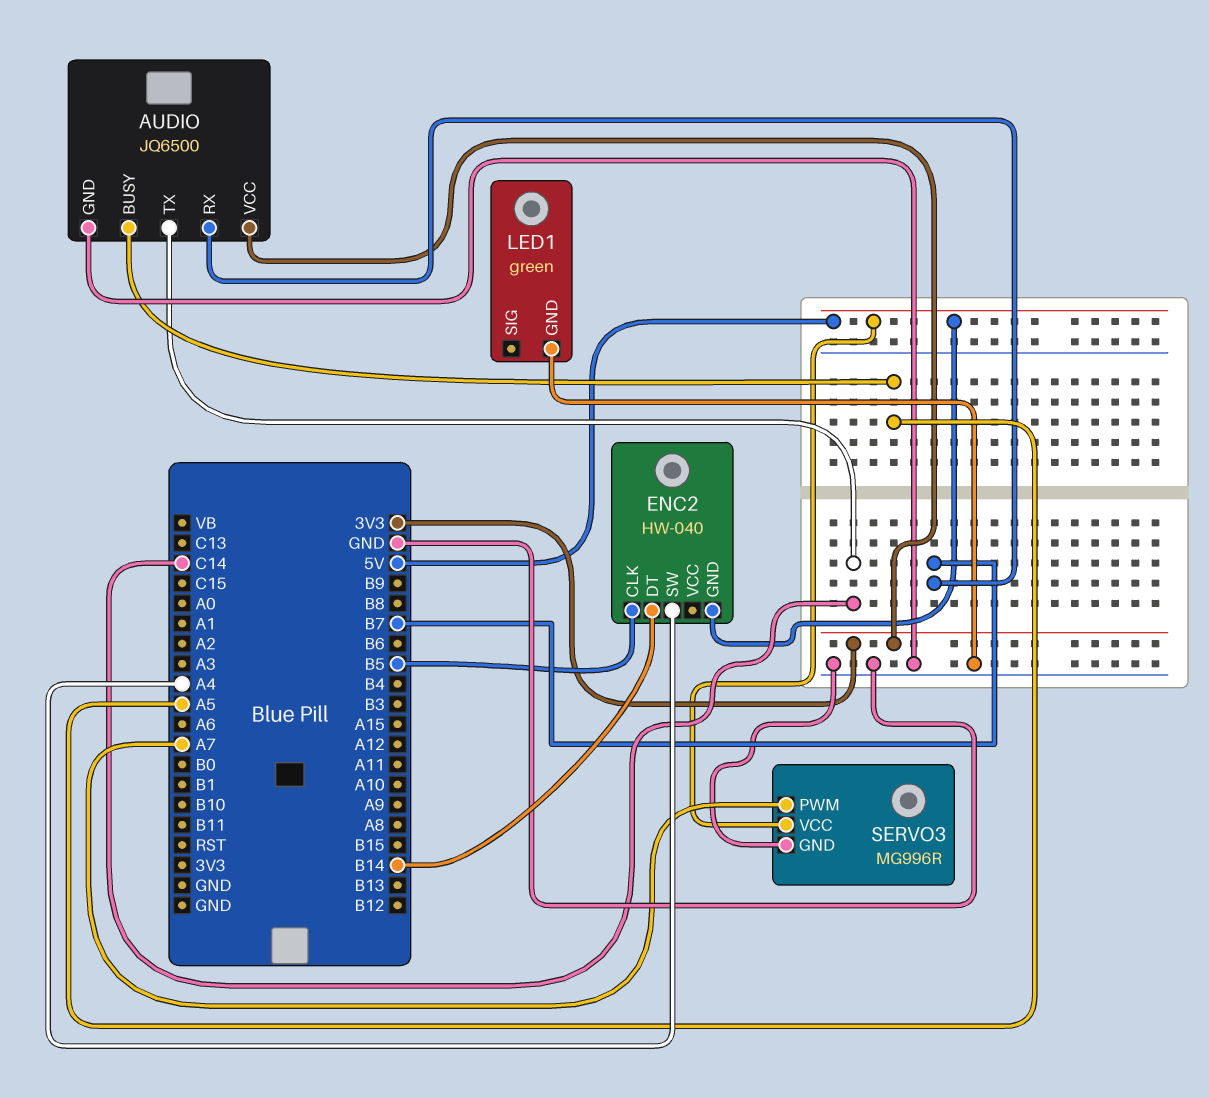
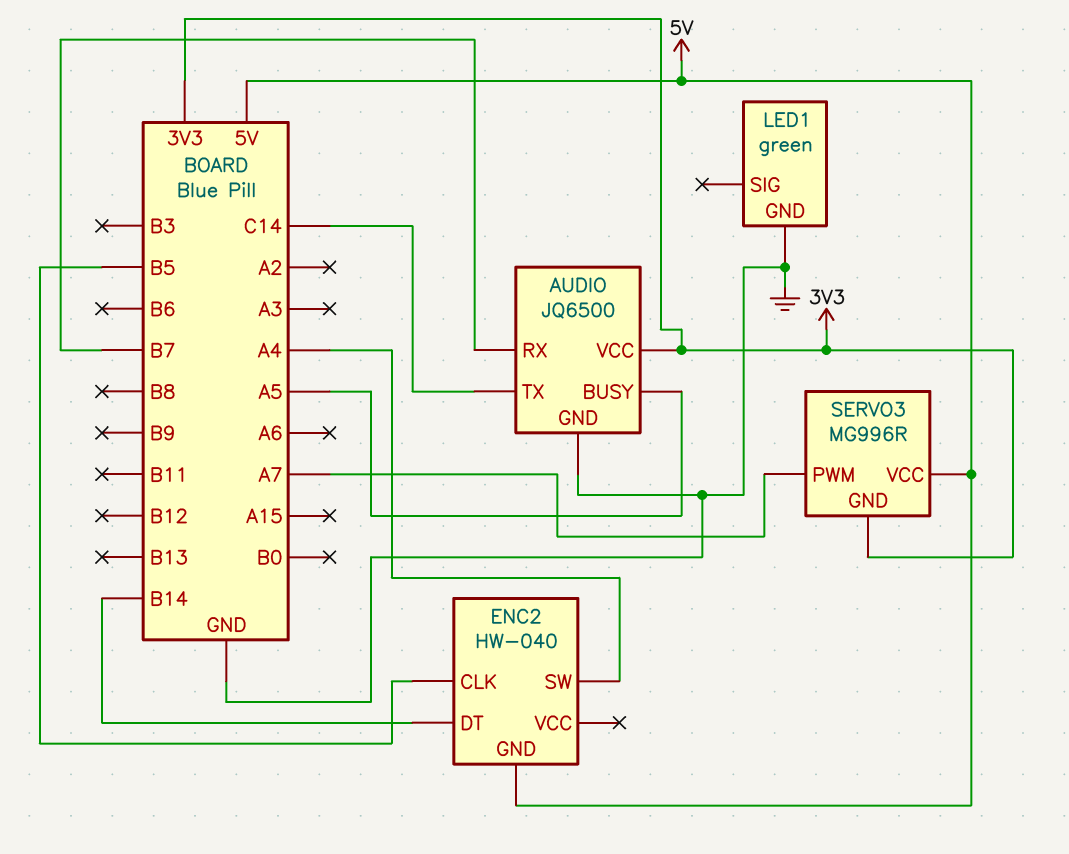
SERVO3 pin GND: GND -> 3V3

